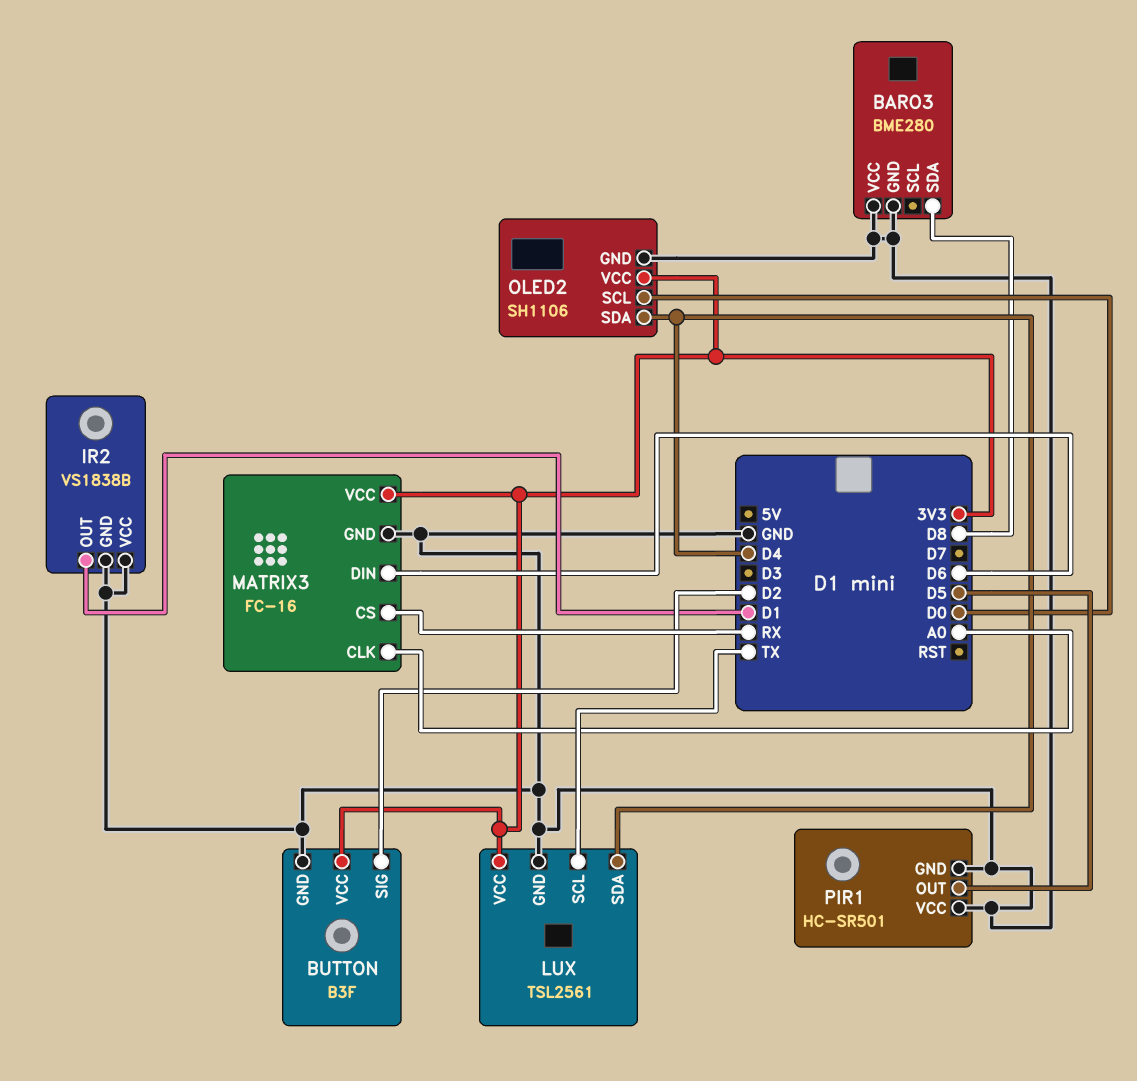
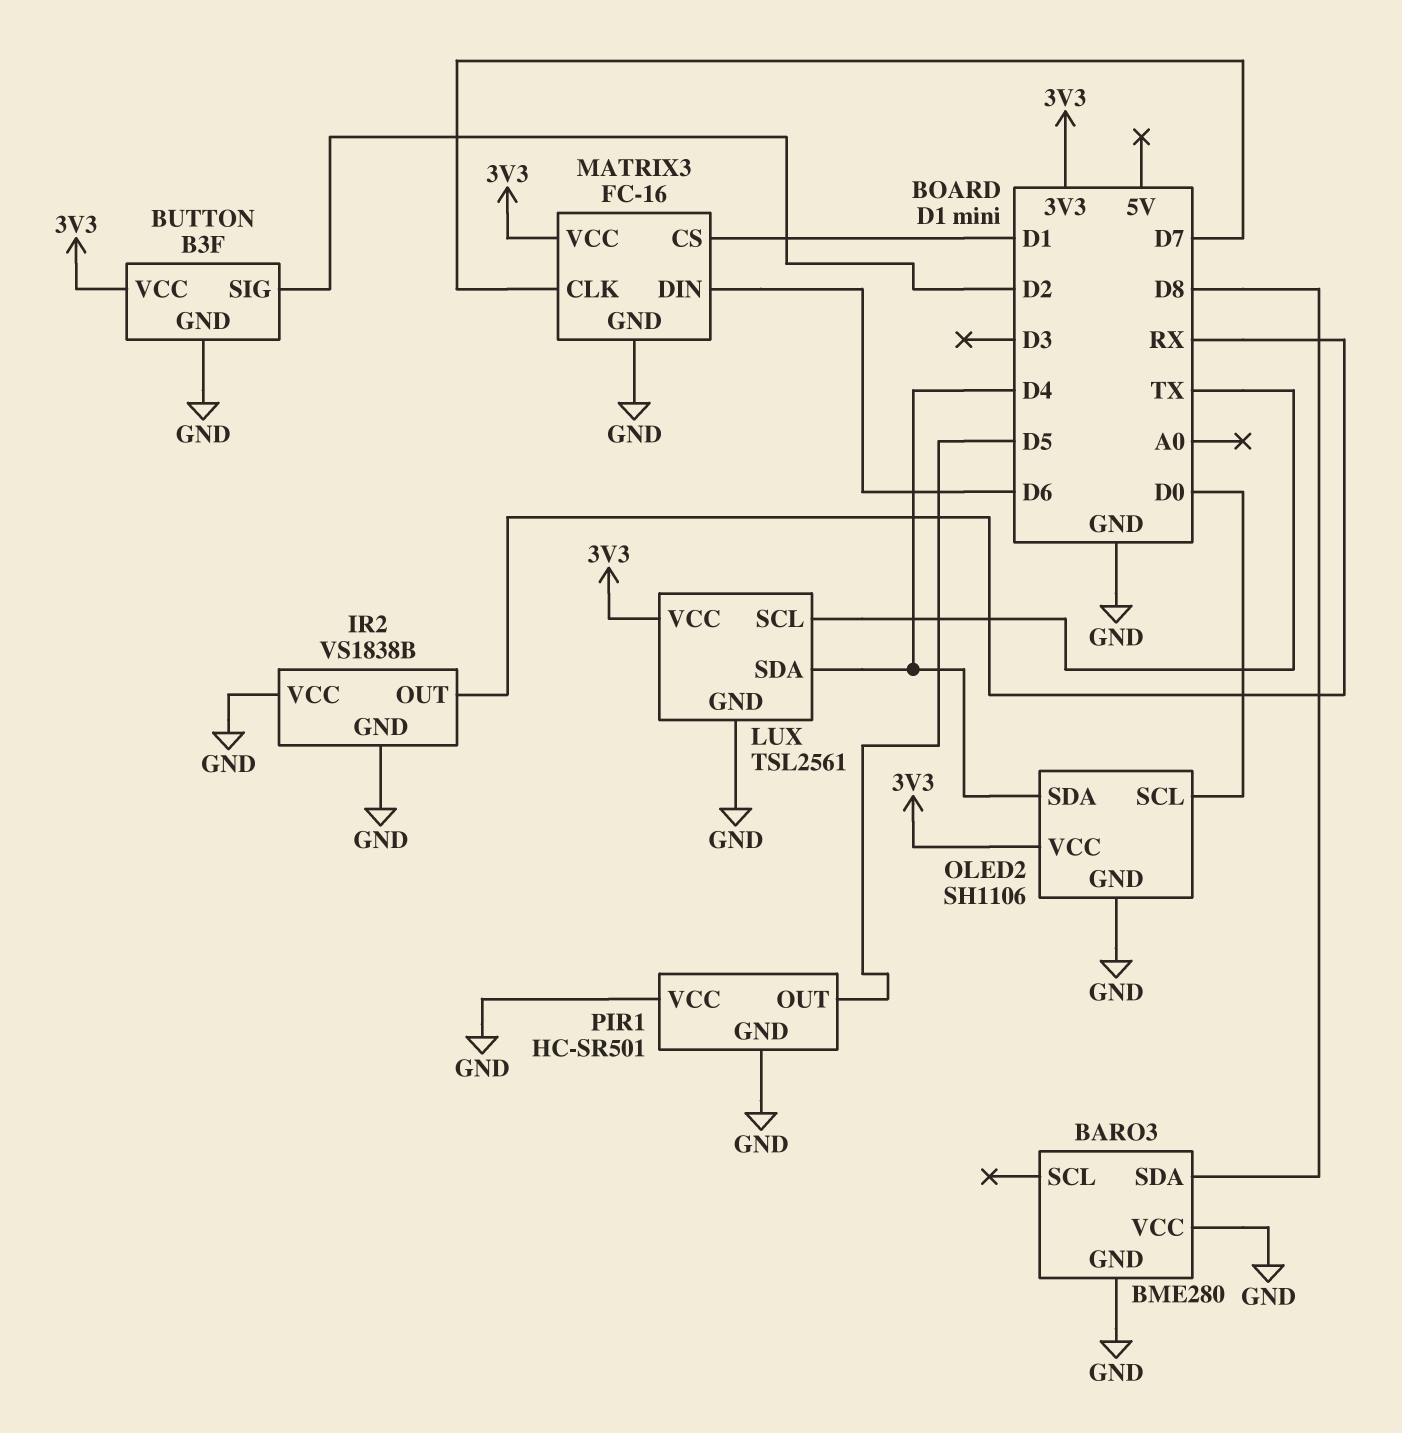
IR2 pin OUT: D1 -> RX
MATRIX3 pin CLK: A0 -> D7
MATRIX3 pin CS: RX -> D1

